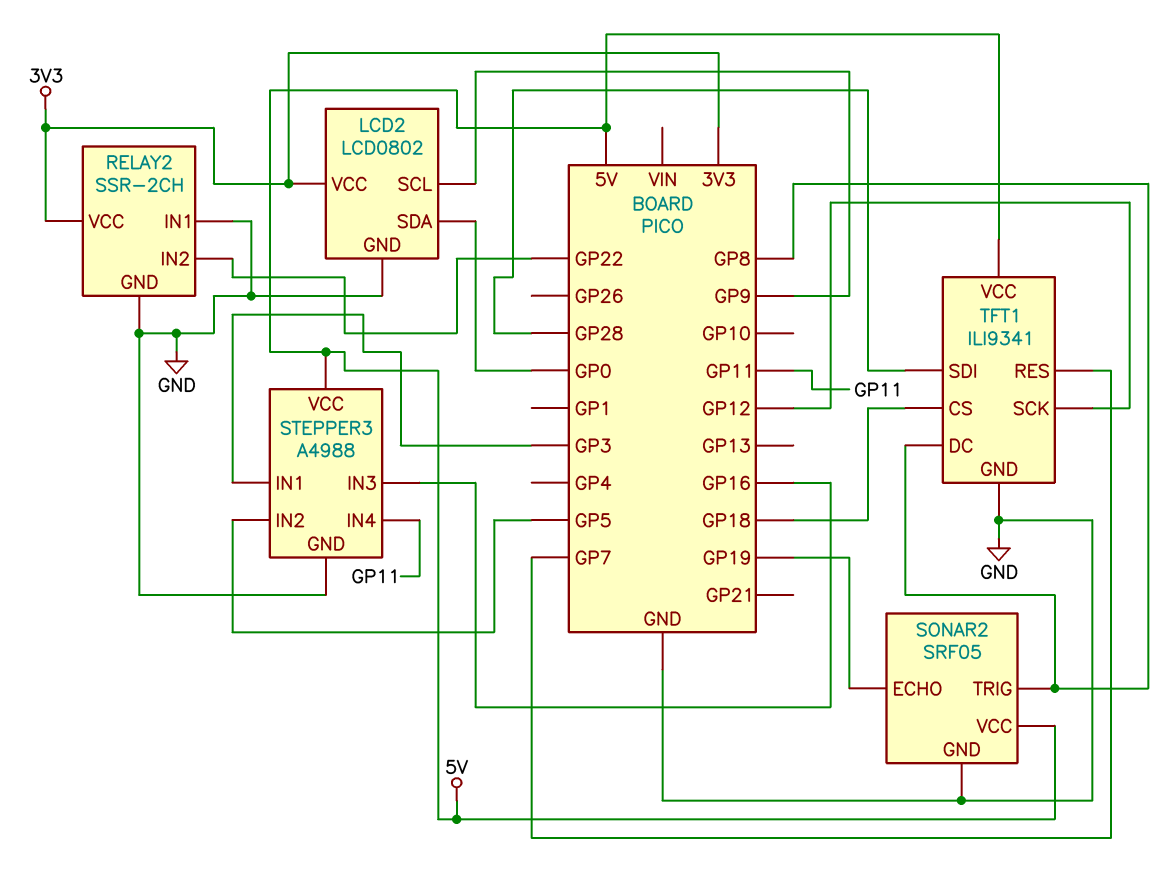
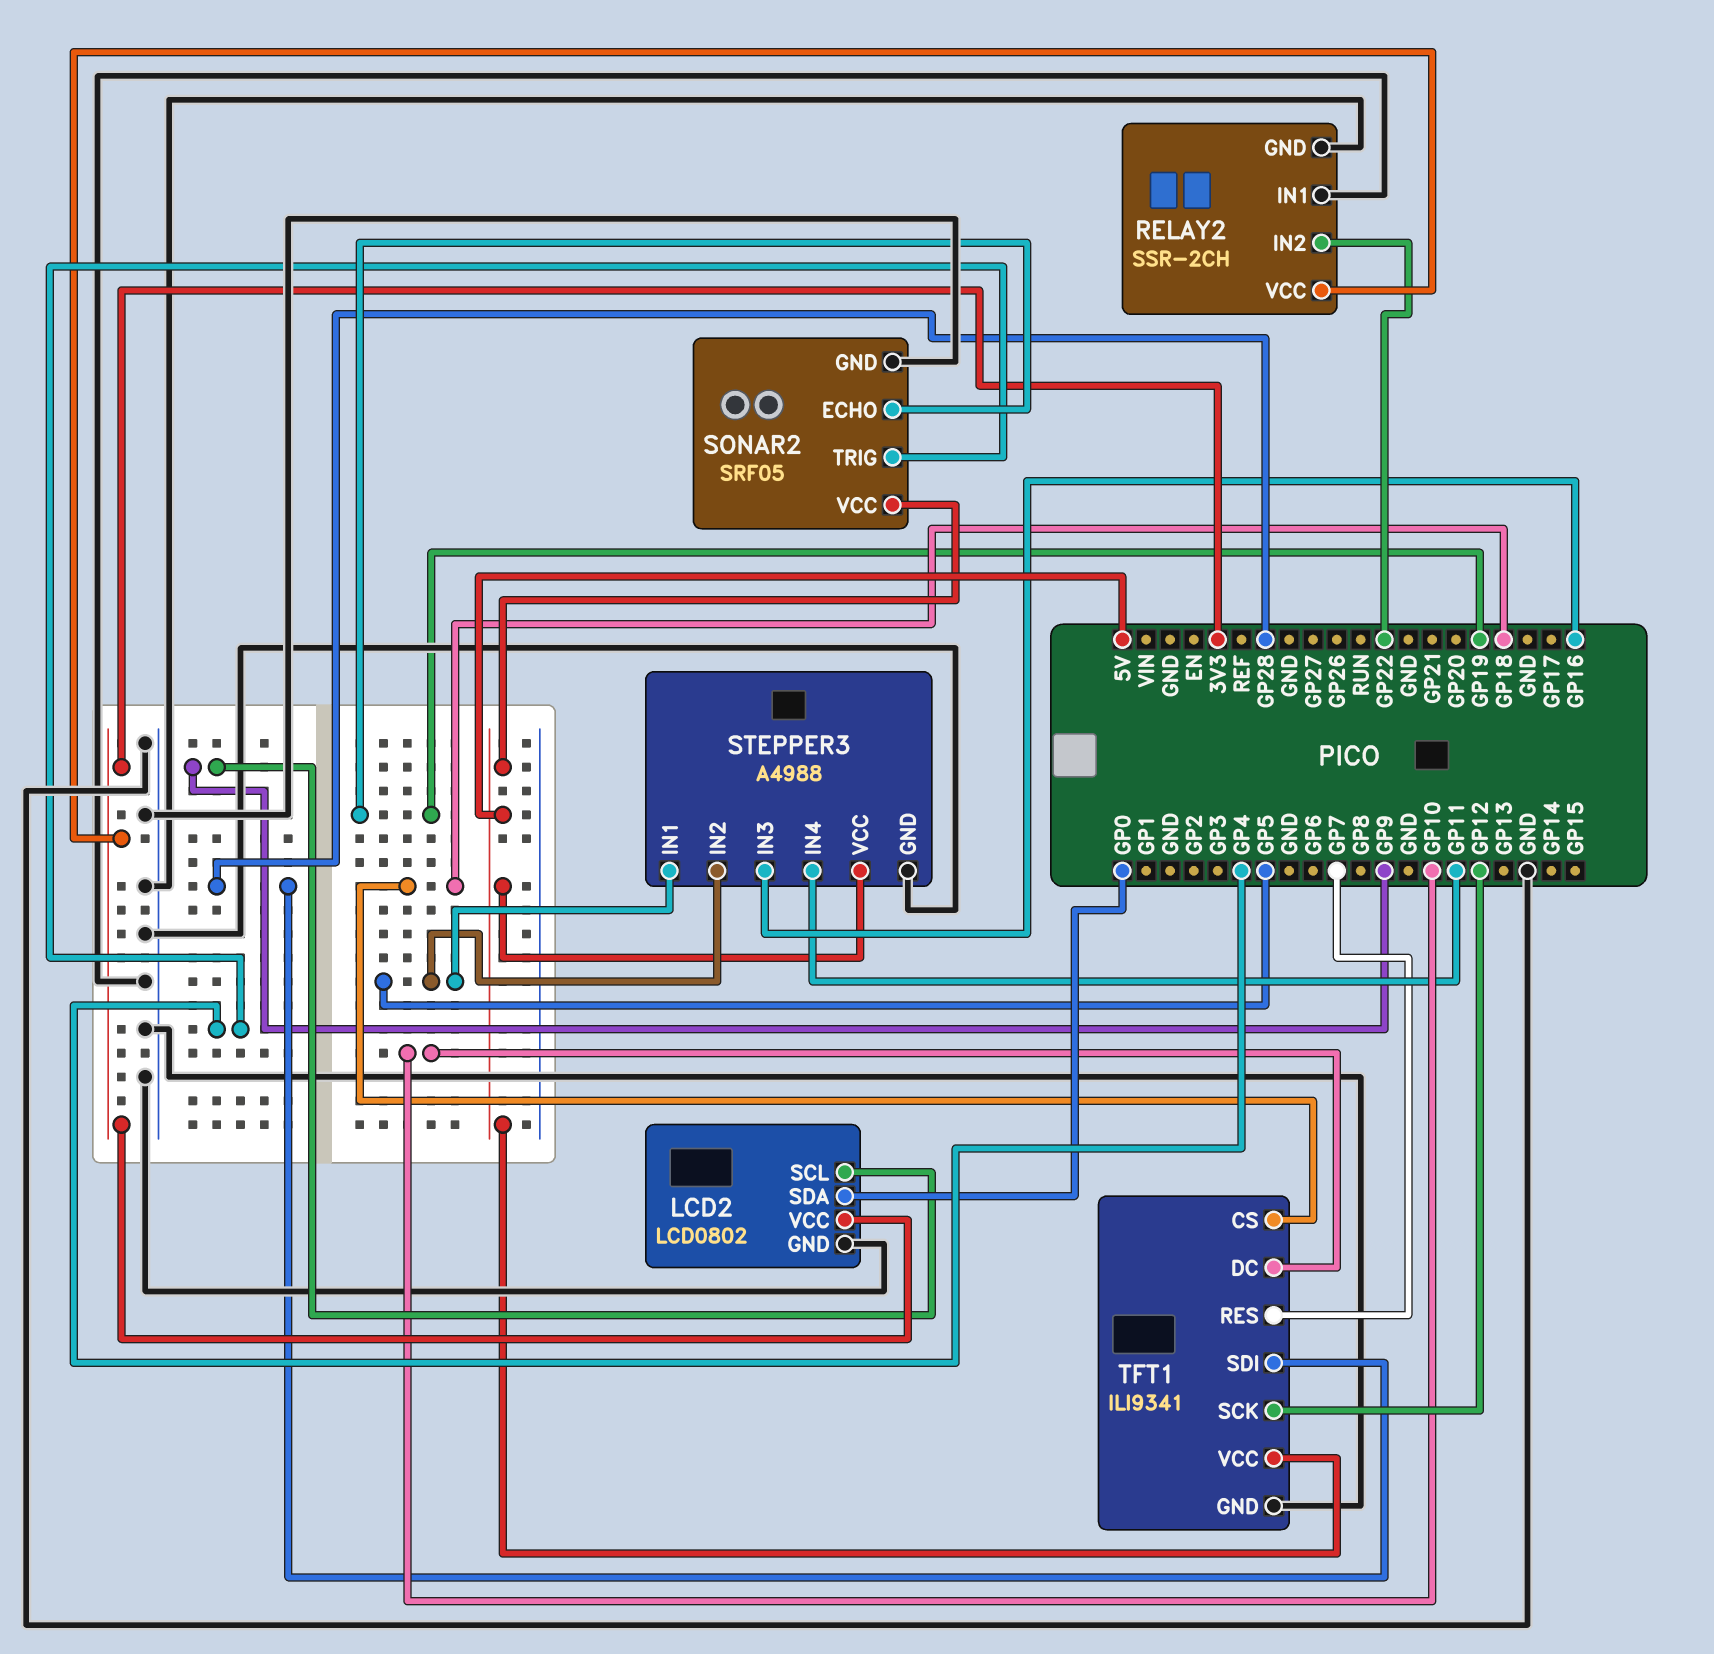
SONAR2 pin TRIG: GP8 -> GP4
STEPPER3 pin IN1: GP3 -> GP5
TFT1 pin DC: GP8 -> GP10

